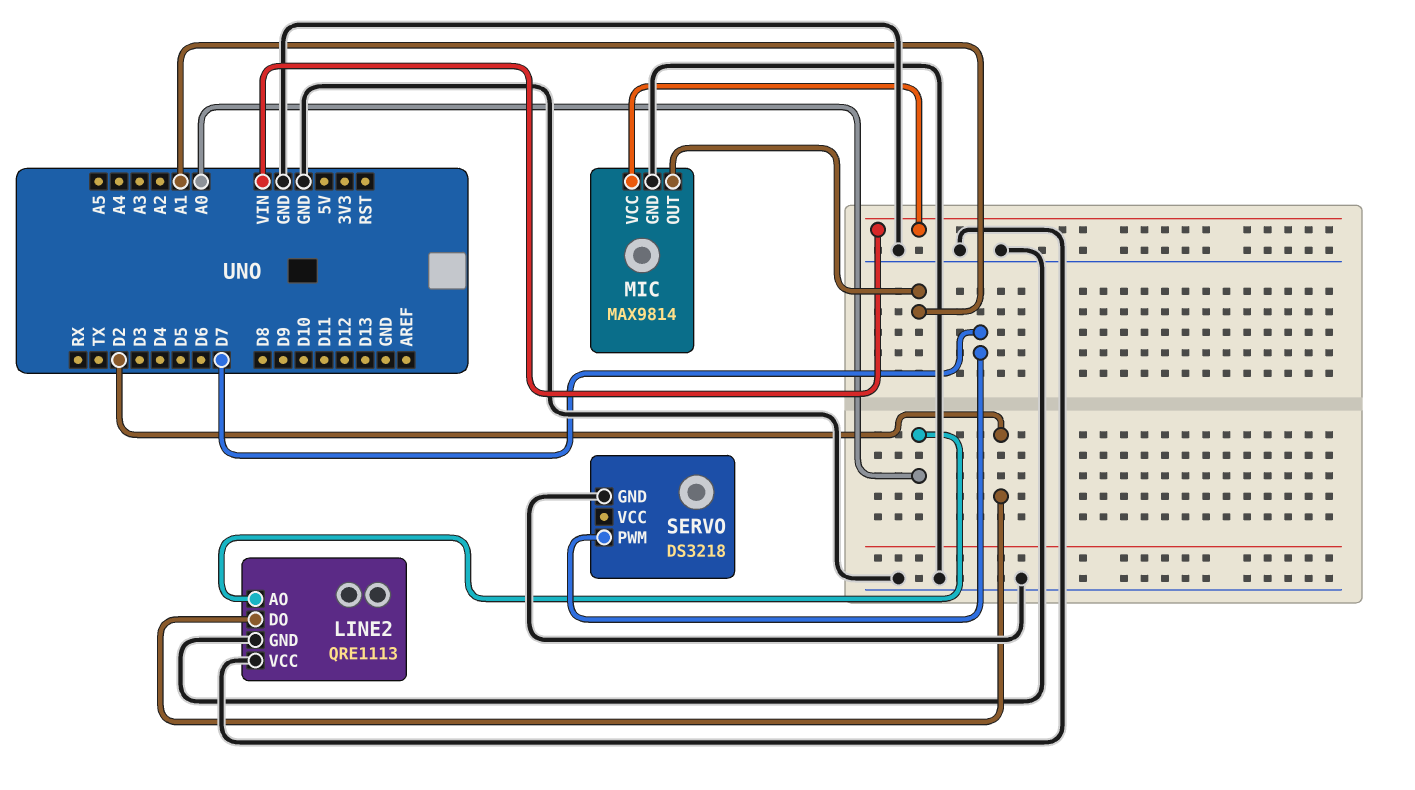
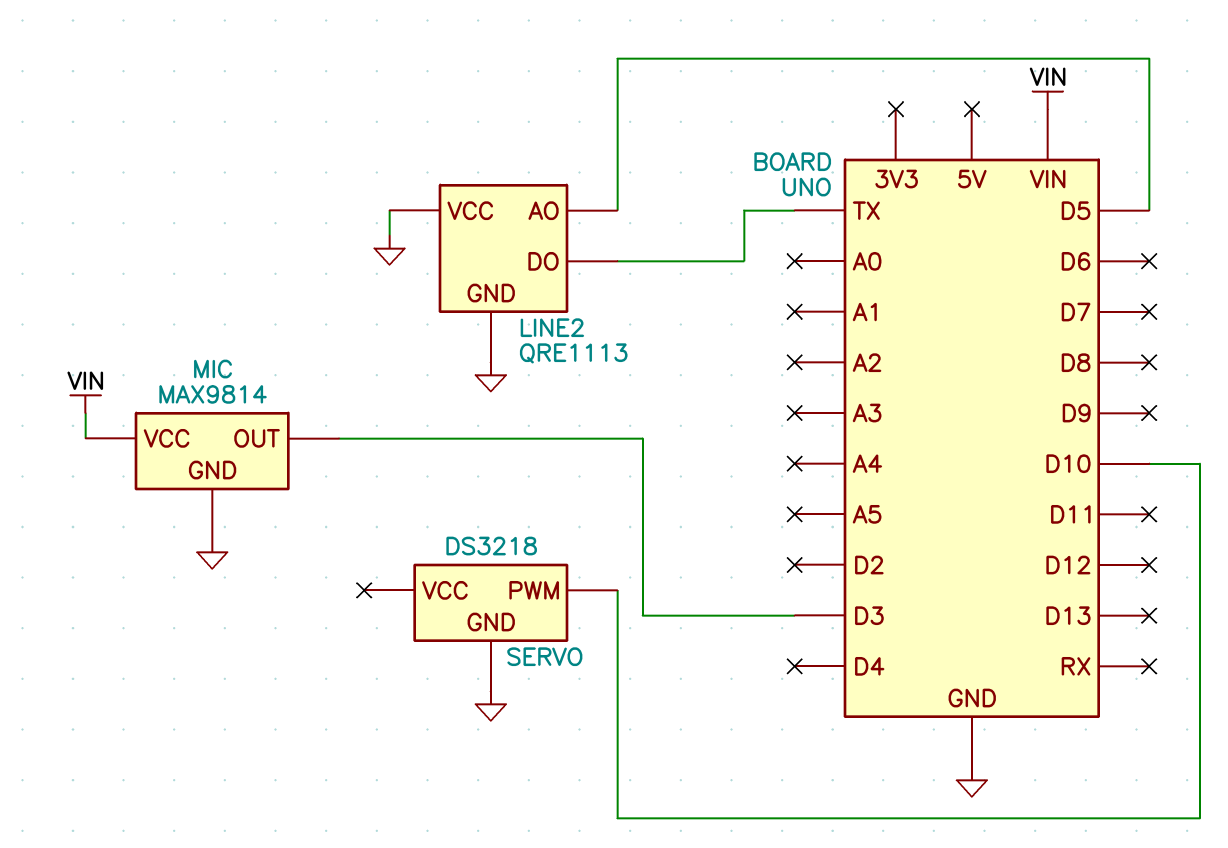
LINE2 pin AO: A0 -> D5
LINE2 pin DO: D2 -> TX
MIC pin OUT: A1 -> D3
SERVO pin PWM: D7 -> D10

